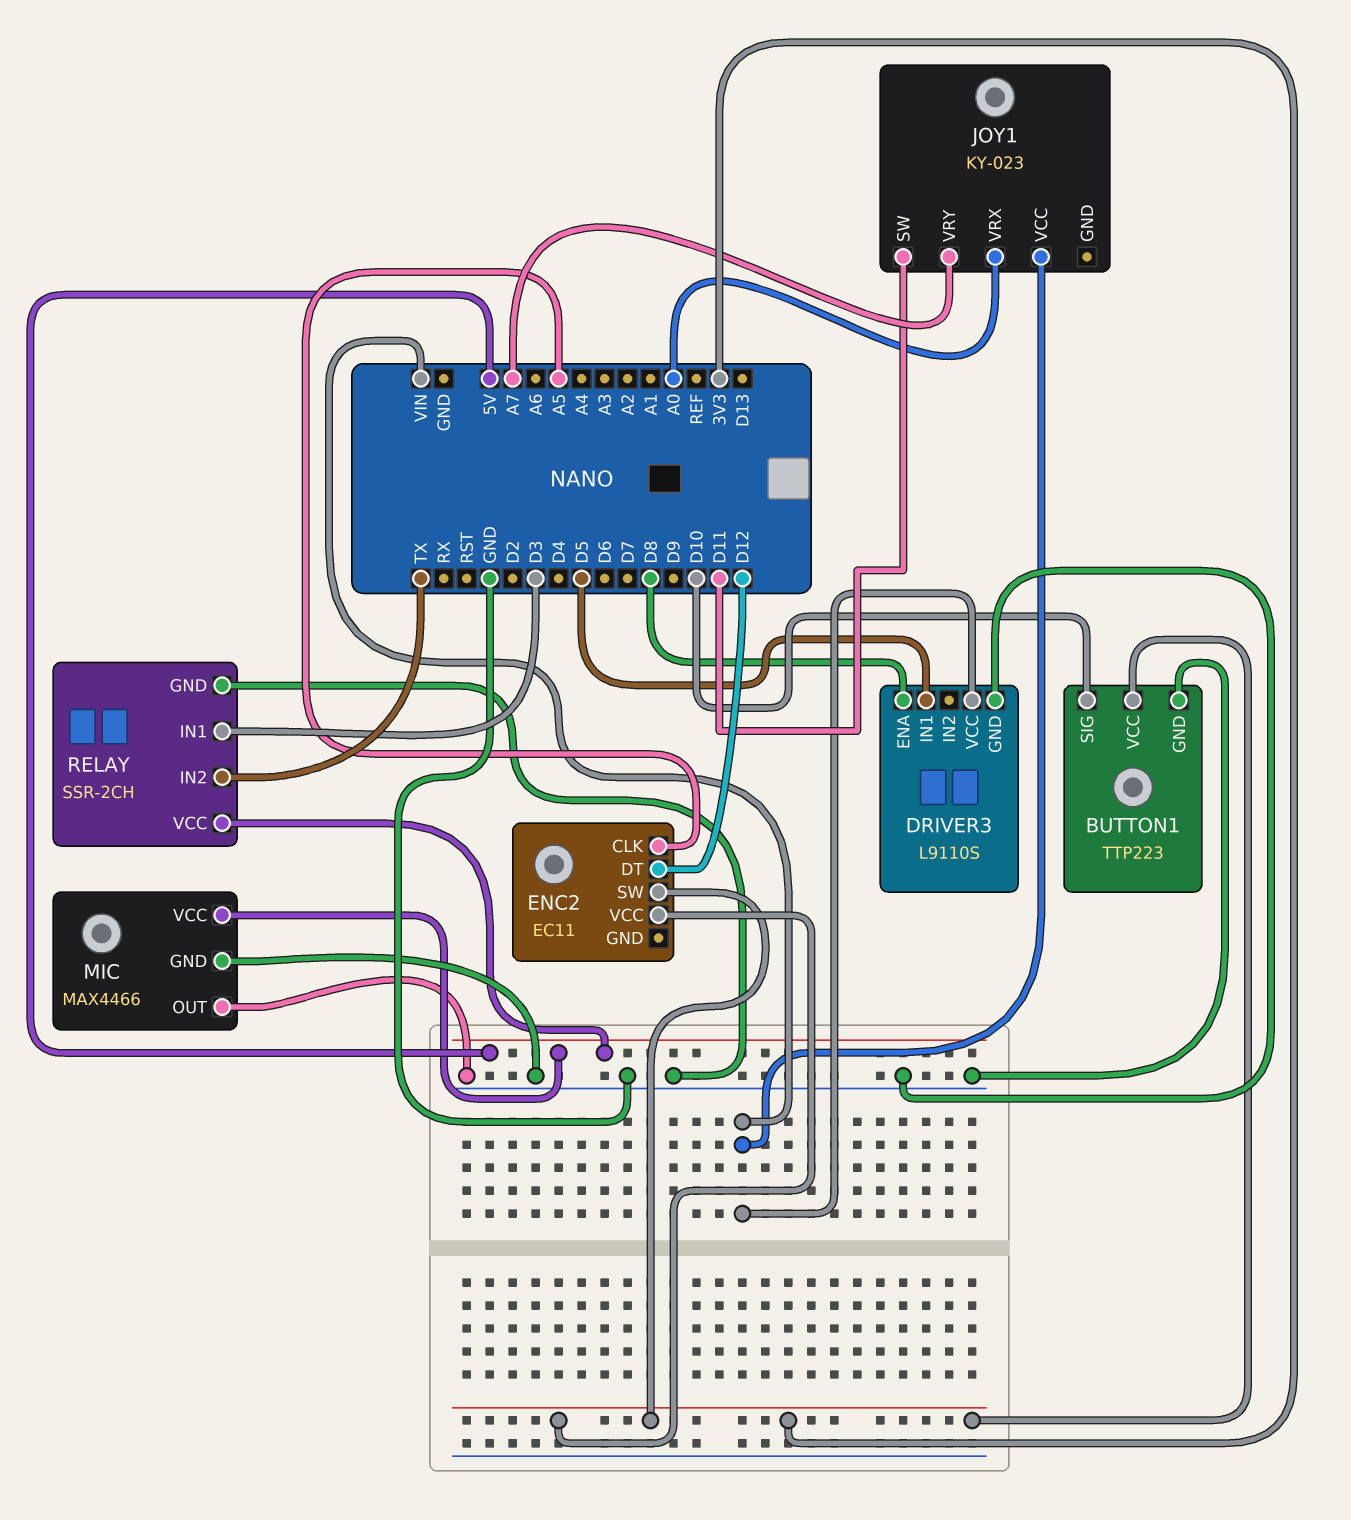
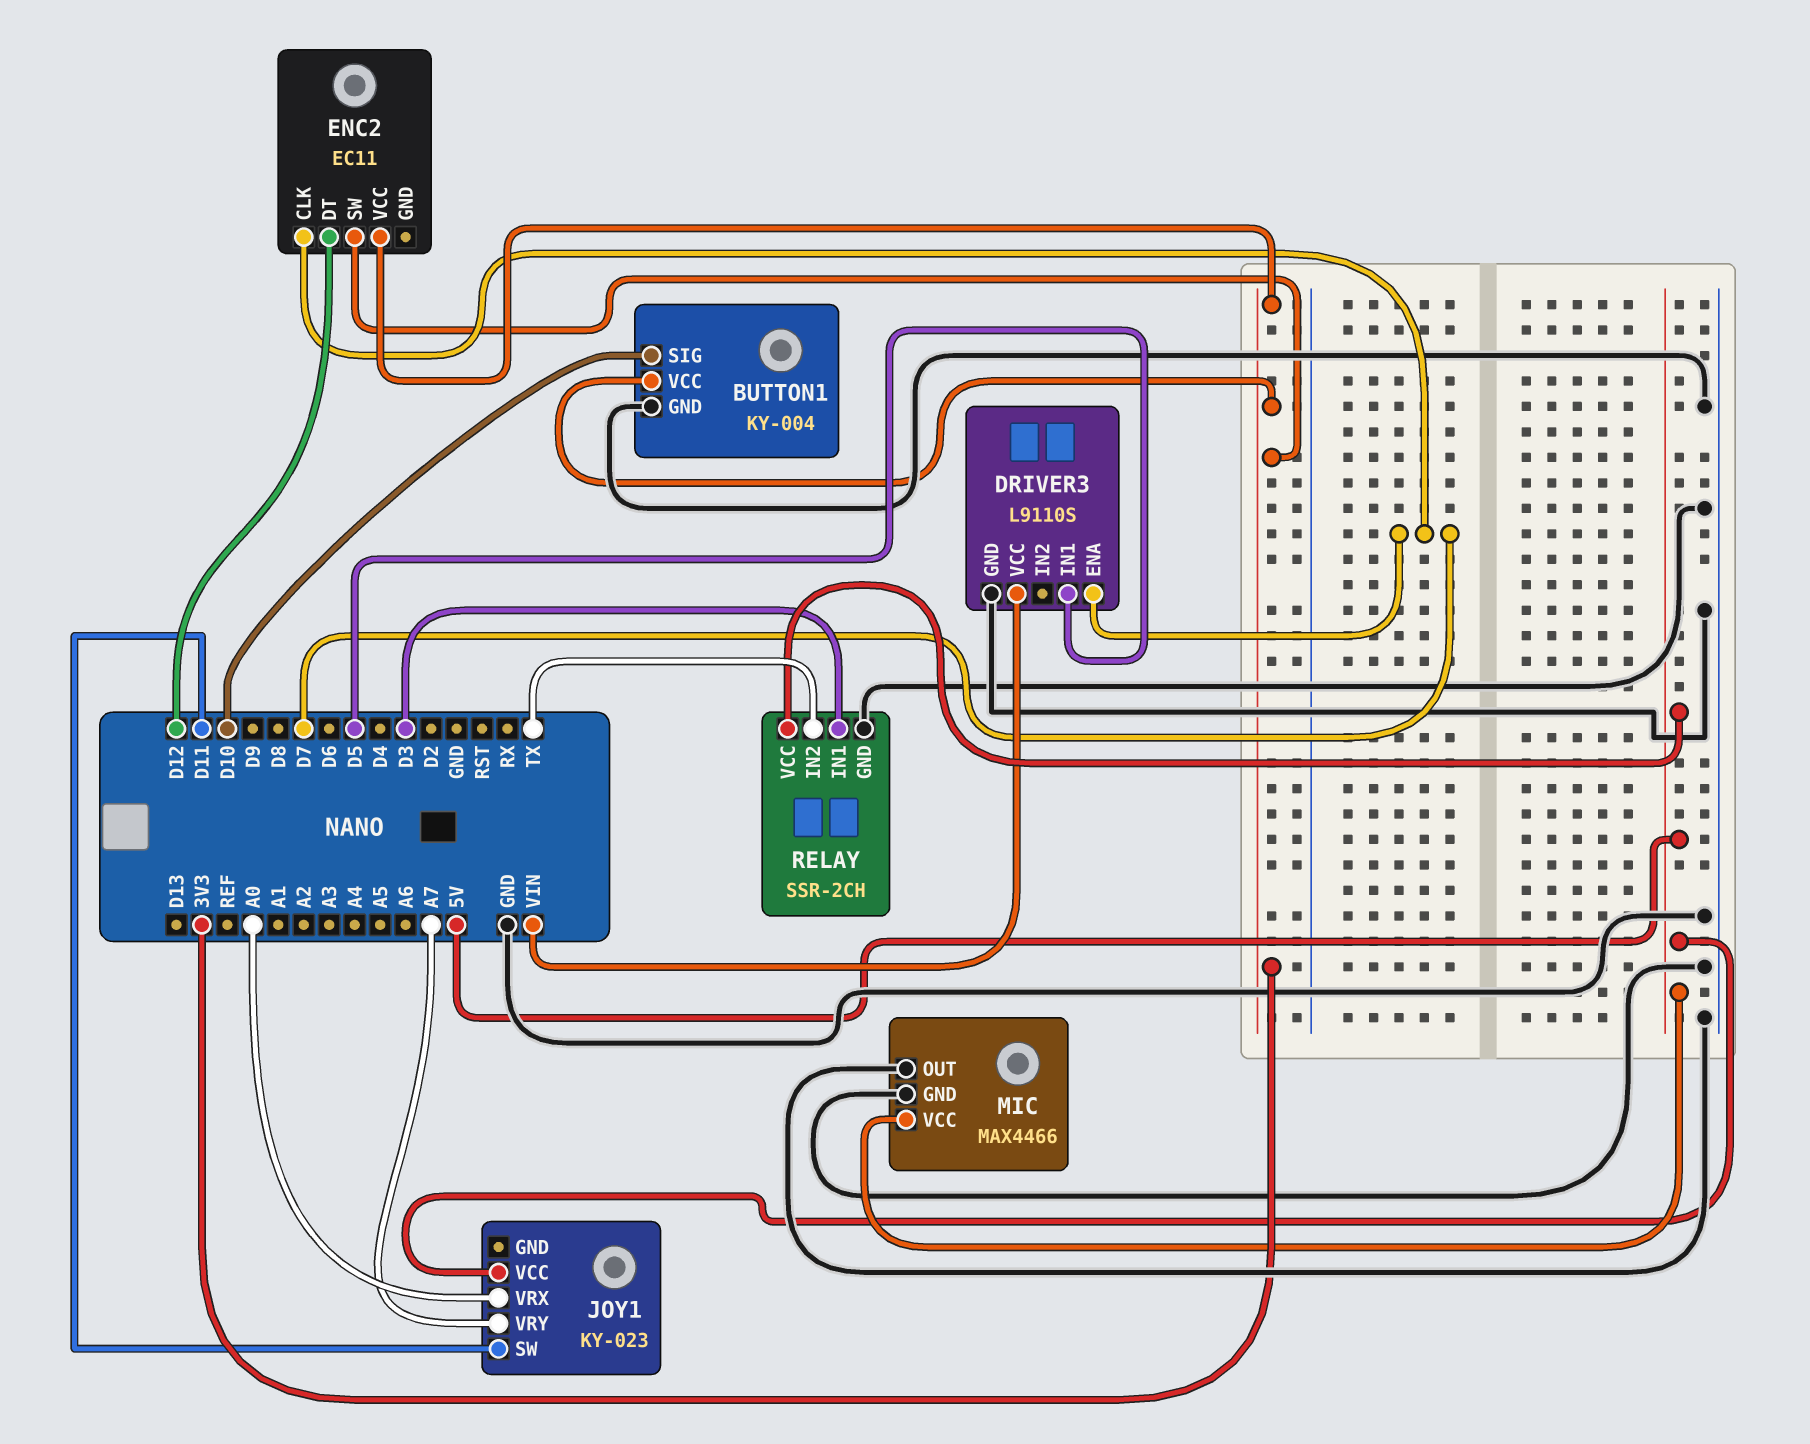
BUTTON1: TTP223 -> KY-004
DRIVER3 pin ENA: D8 -> D7
ENC2 pin CLK: A5 -> D7
JOY1 pin VCC: VIN -> 5V

